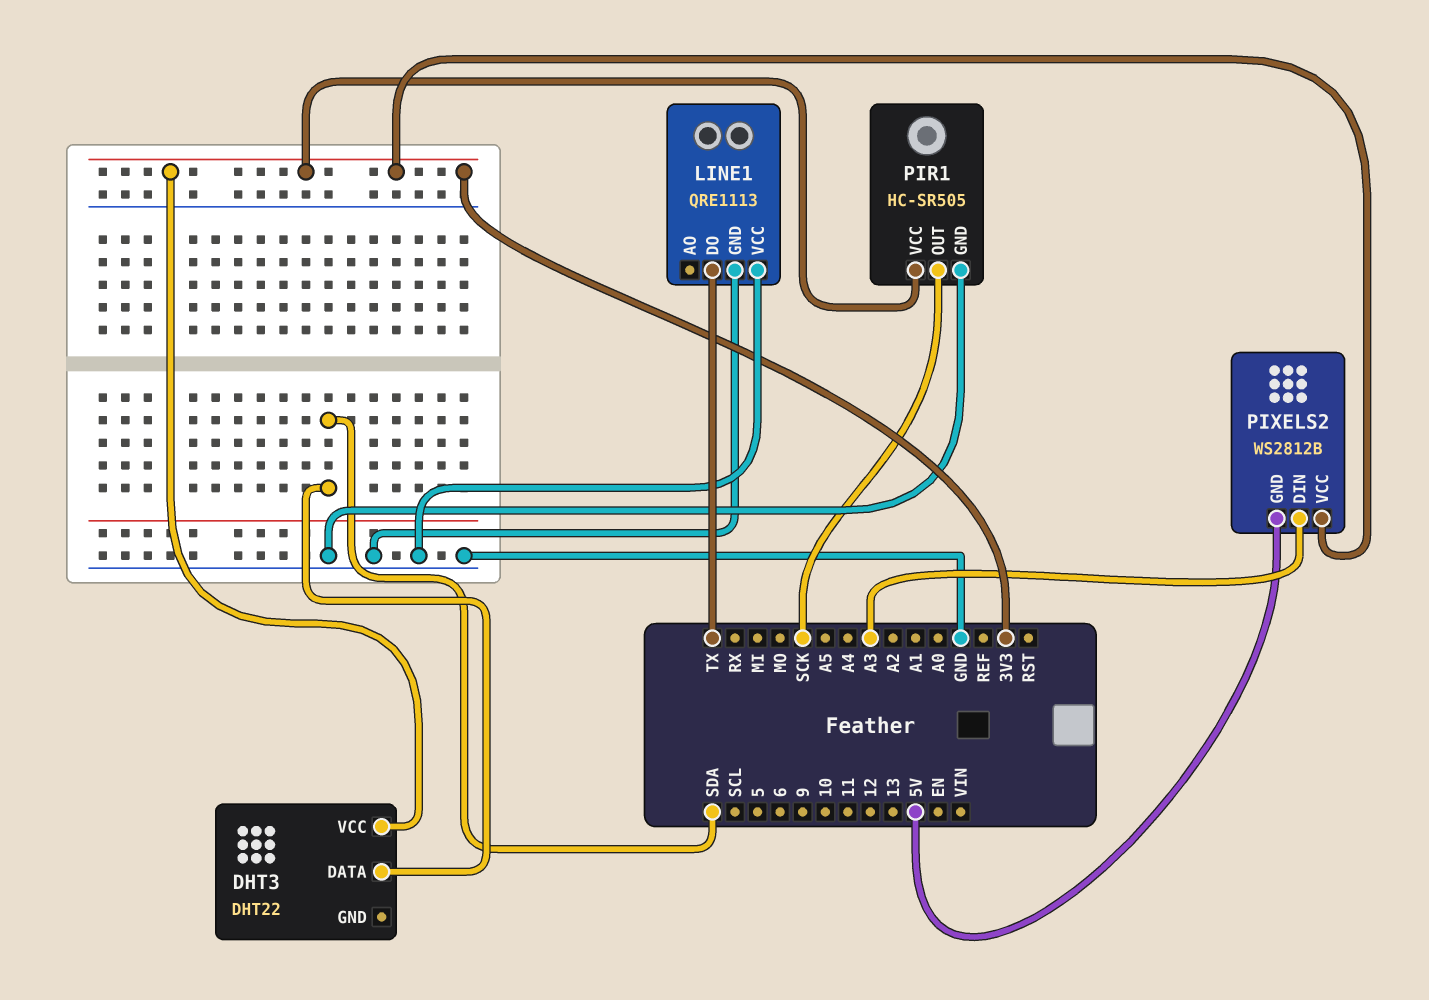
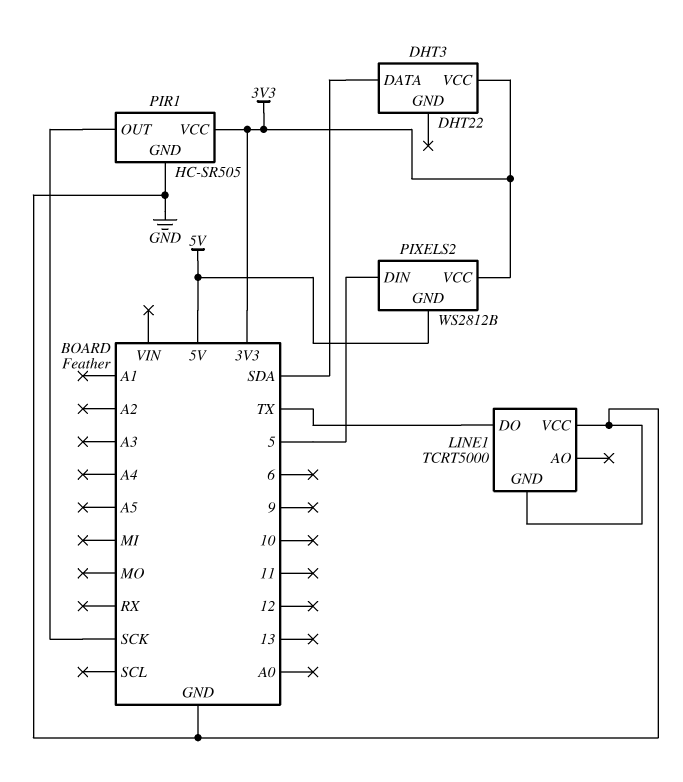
LINE1: QRE1113 -> TCRT5000
PIXELS2 pin DIN: A3 -> 5

